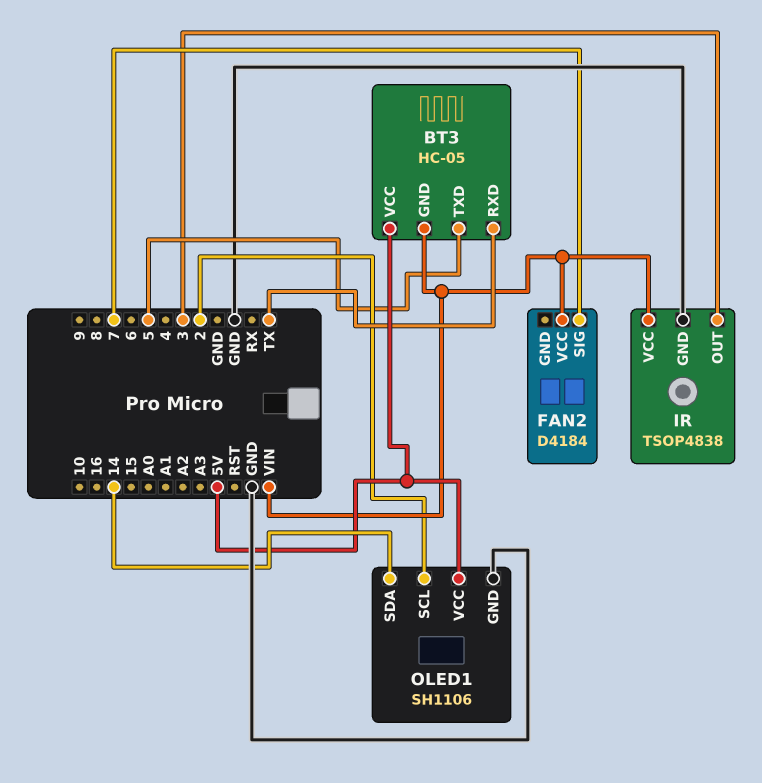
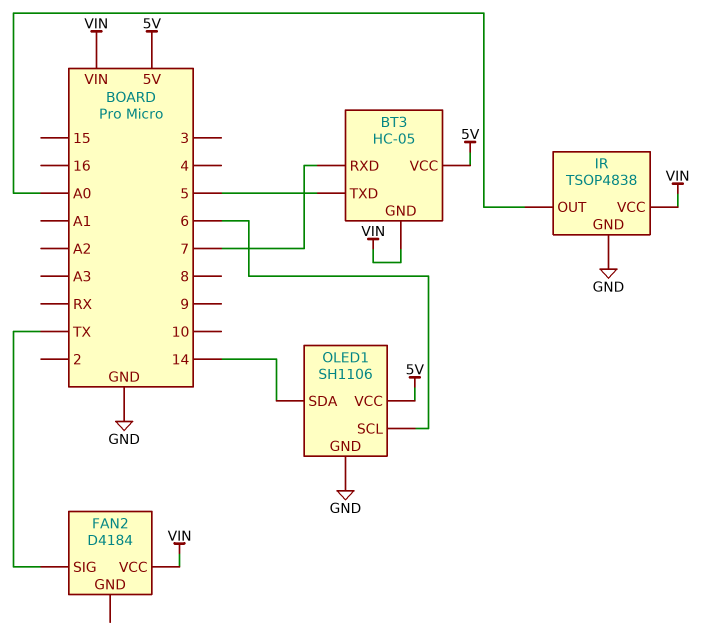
BT3 pin RXD: TX -> 7
FAN2 pin SIG: 7 -> TX
IR pin OUT: 3 -> A0
OLED1 pin SCL: 2 -> 6

